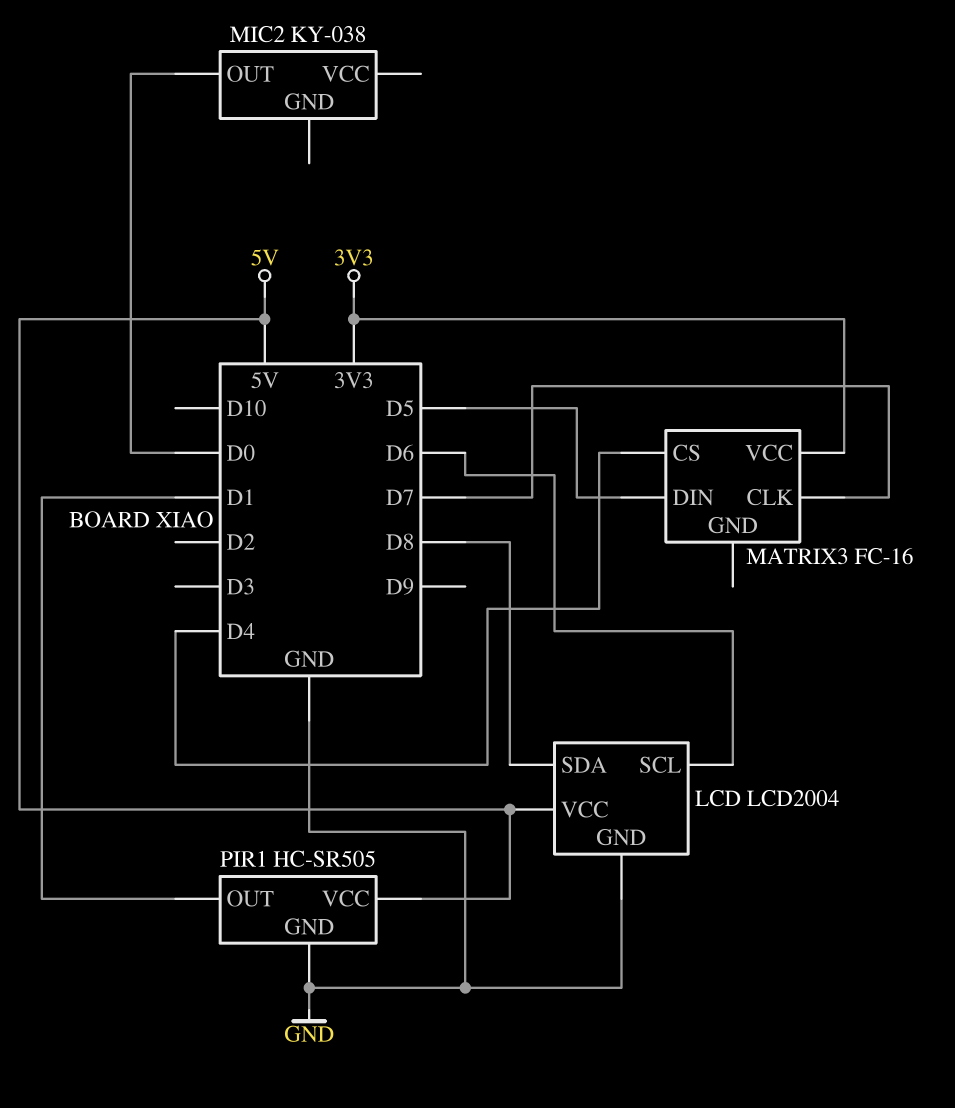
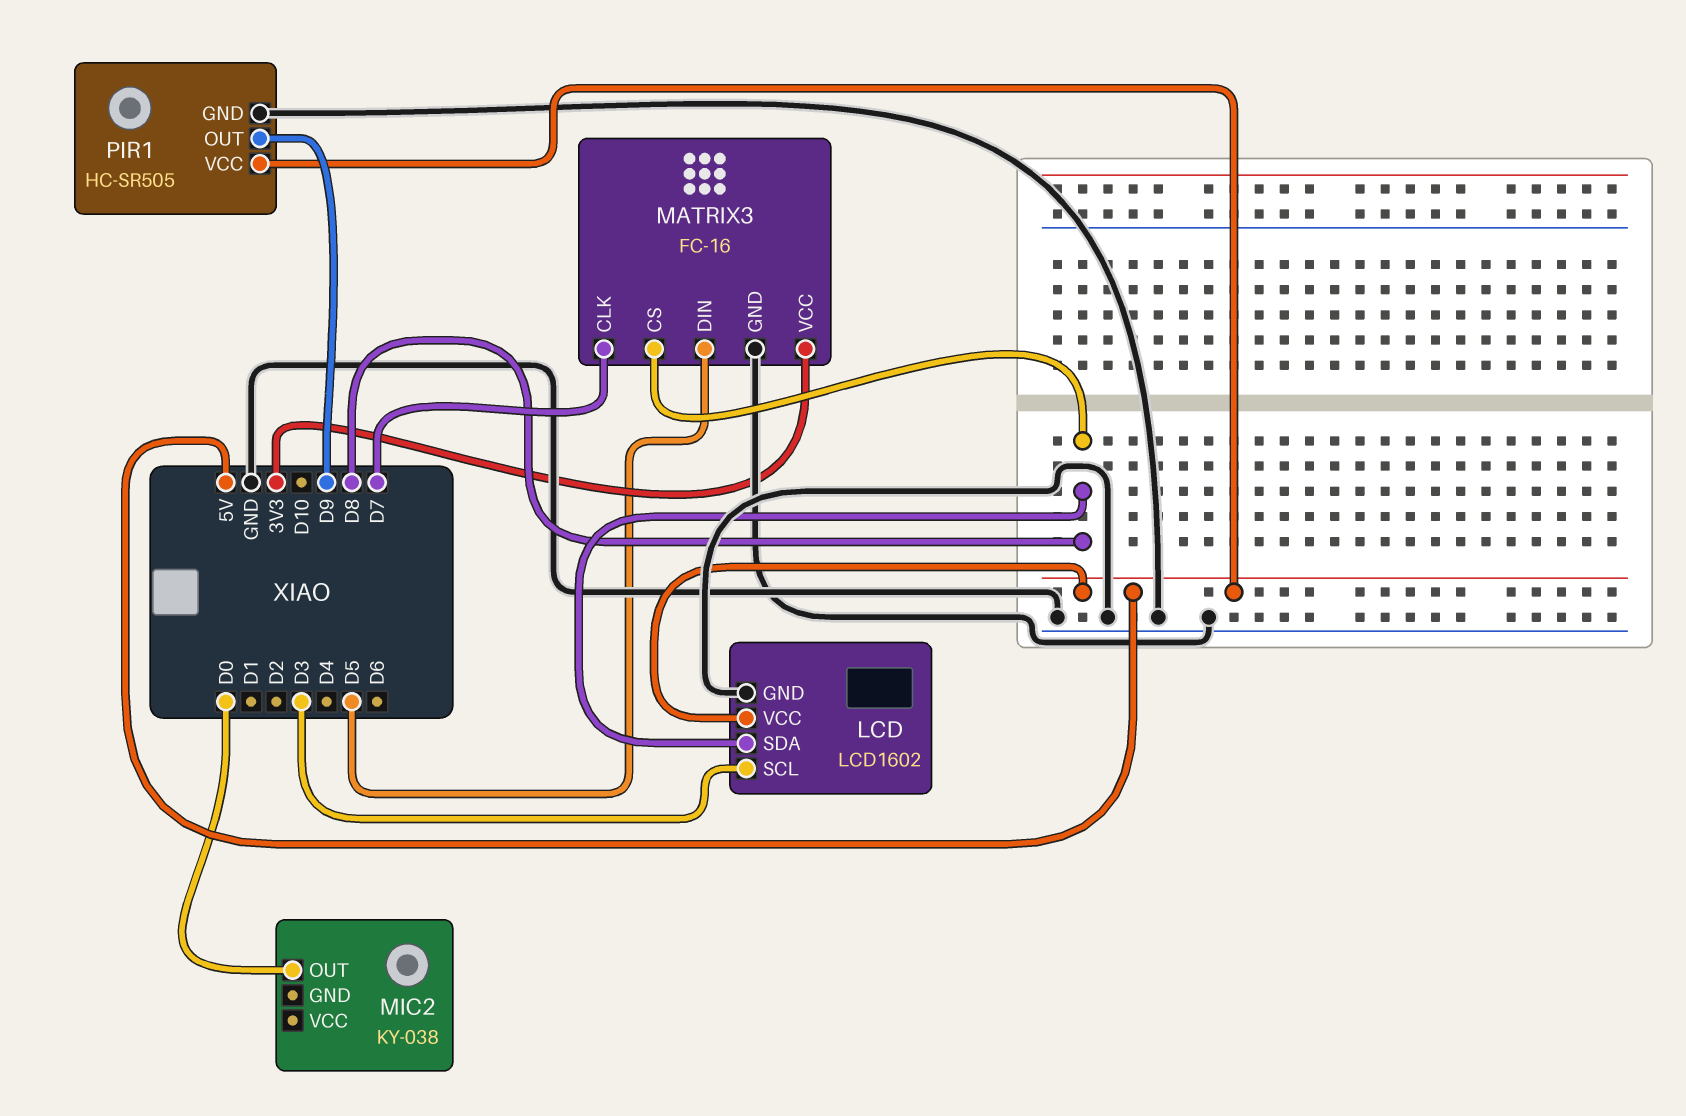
LCD: LCD2004 -> LCD1602
LCD pin SCL: D6 -> D3
MATRIX3 pin CS: D4 -> D8
MATRIX3 pin GND: none -> GND
PIR1 pin OUT: D1 -> D9

